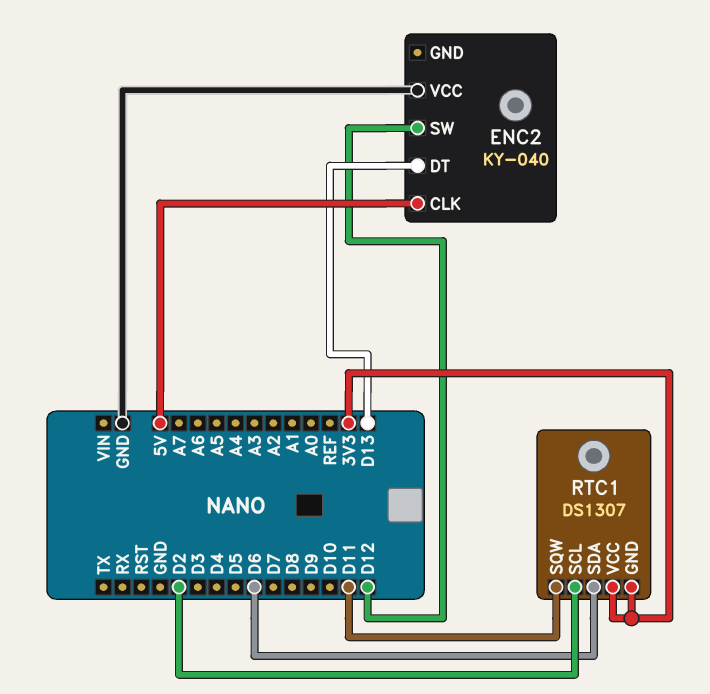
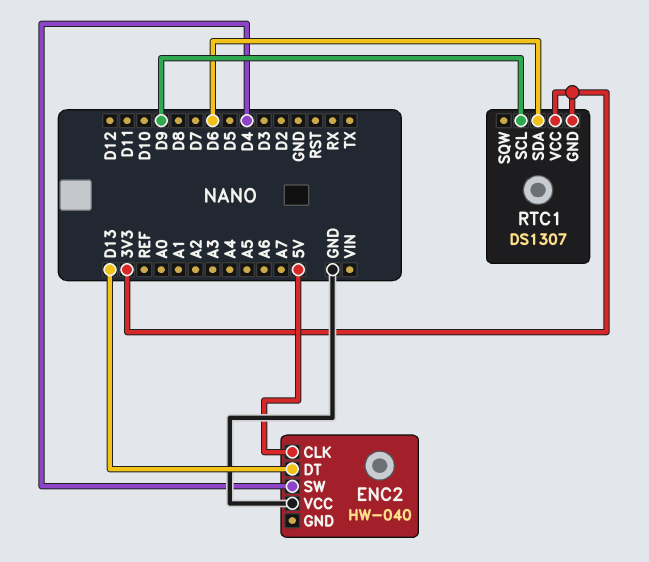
ENC2: KY-040 -> HW-040
ENC2 pin SW: D12 -> D4
RTC1 pin SCL: D2 -> D9
RTC1 pin SQW: D11 -> none

